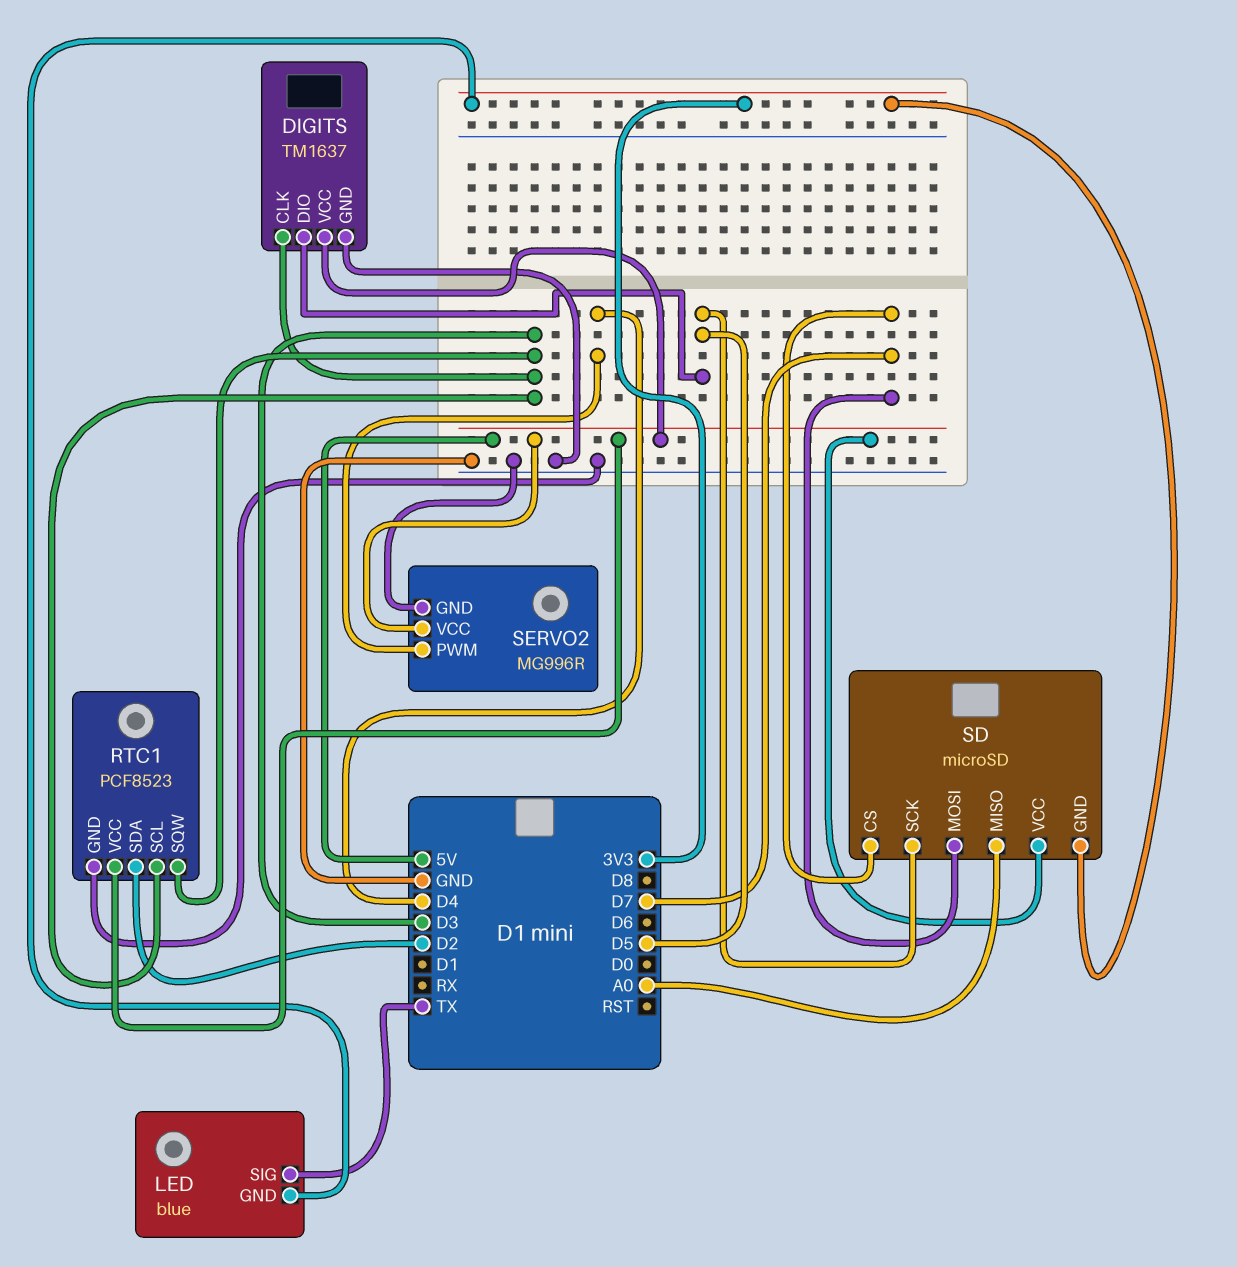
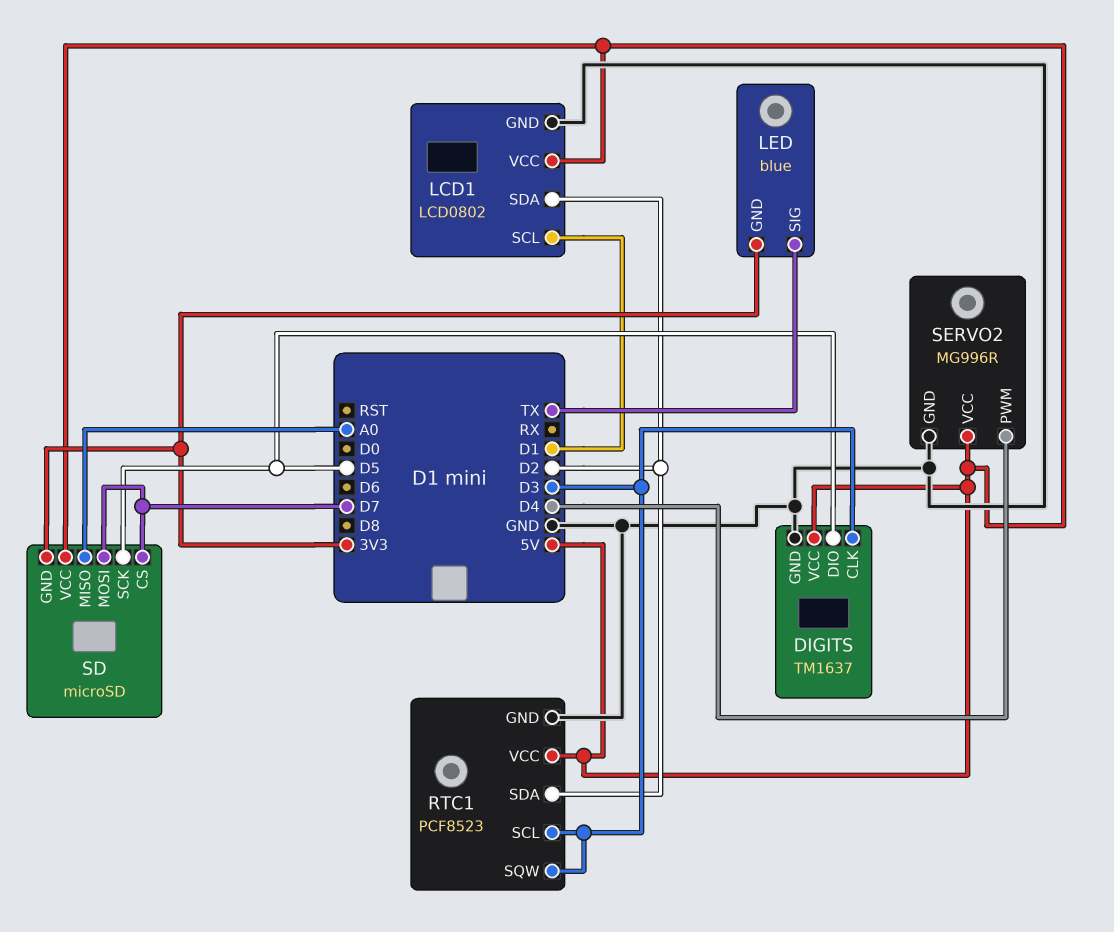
LCD1: none -> LCD0802
LCD1 pin GND: none -> GND
LCD1 pin SCL: none -> D1
LCD1 pin SDA: none -> D2
LCD1 pin VCC: none -> 5V

